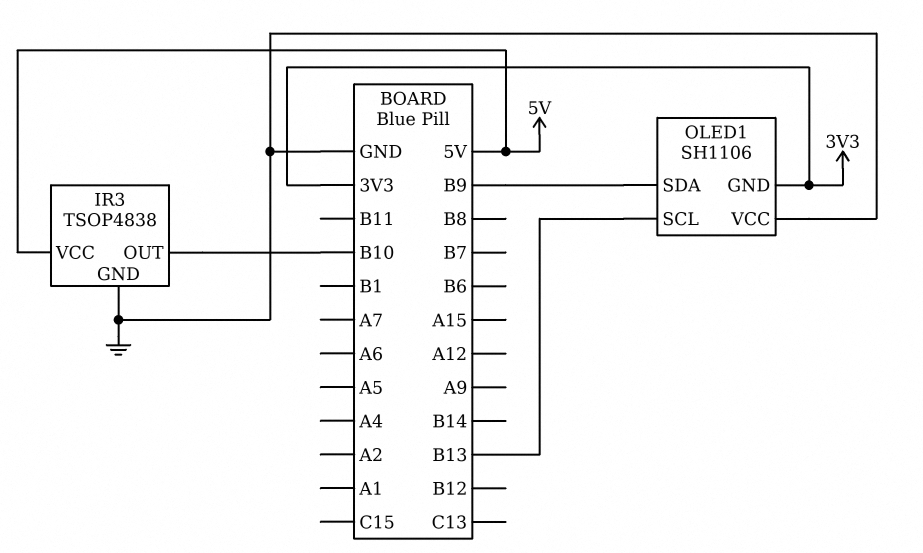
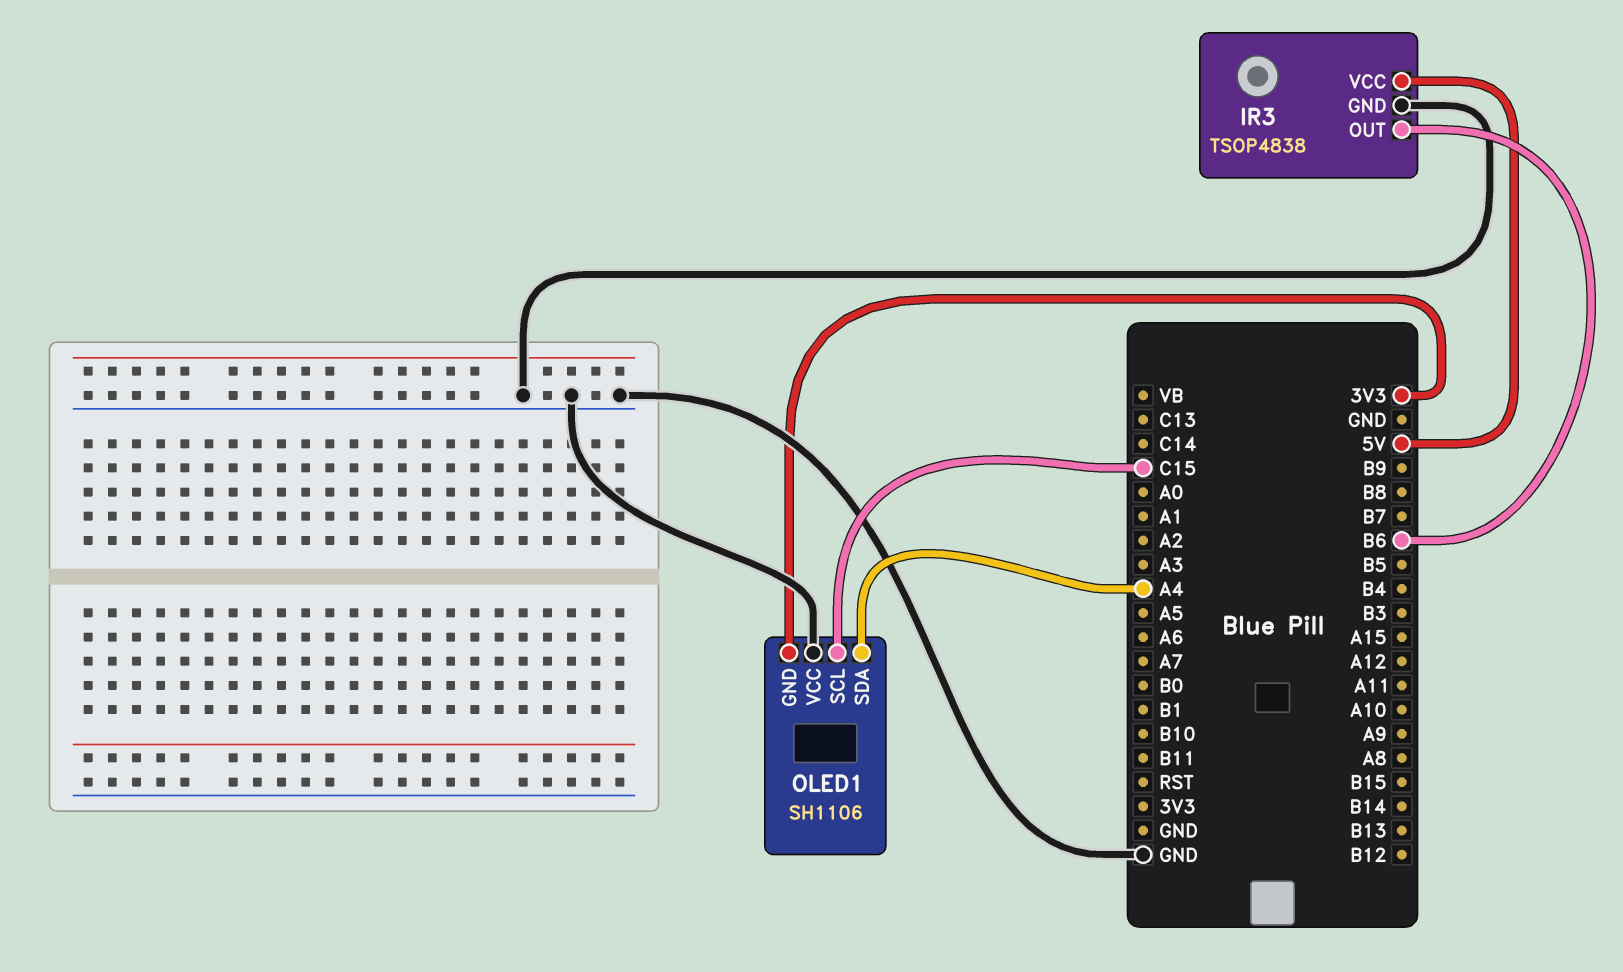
IR3 pin OUT: B10 -> B6
OLED1 pin SCL: B13 -> C15
OLED1 pin SDA: B9 -> A4

